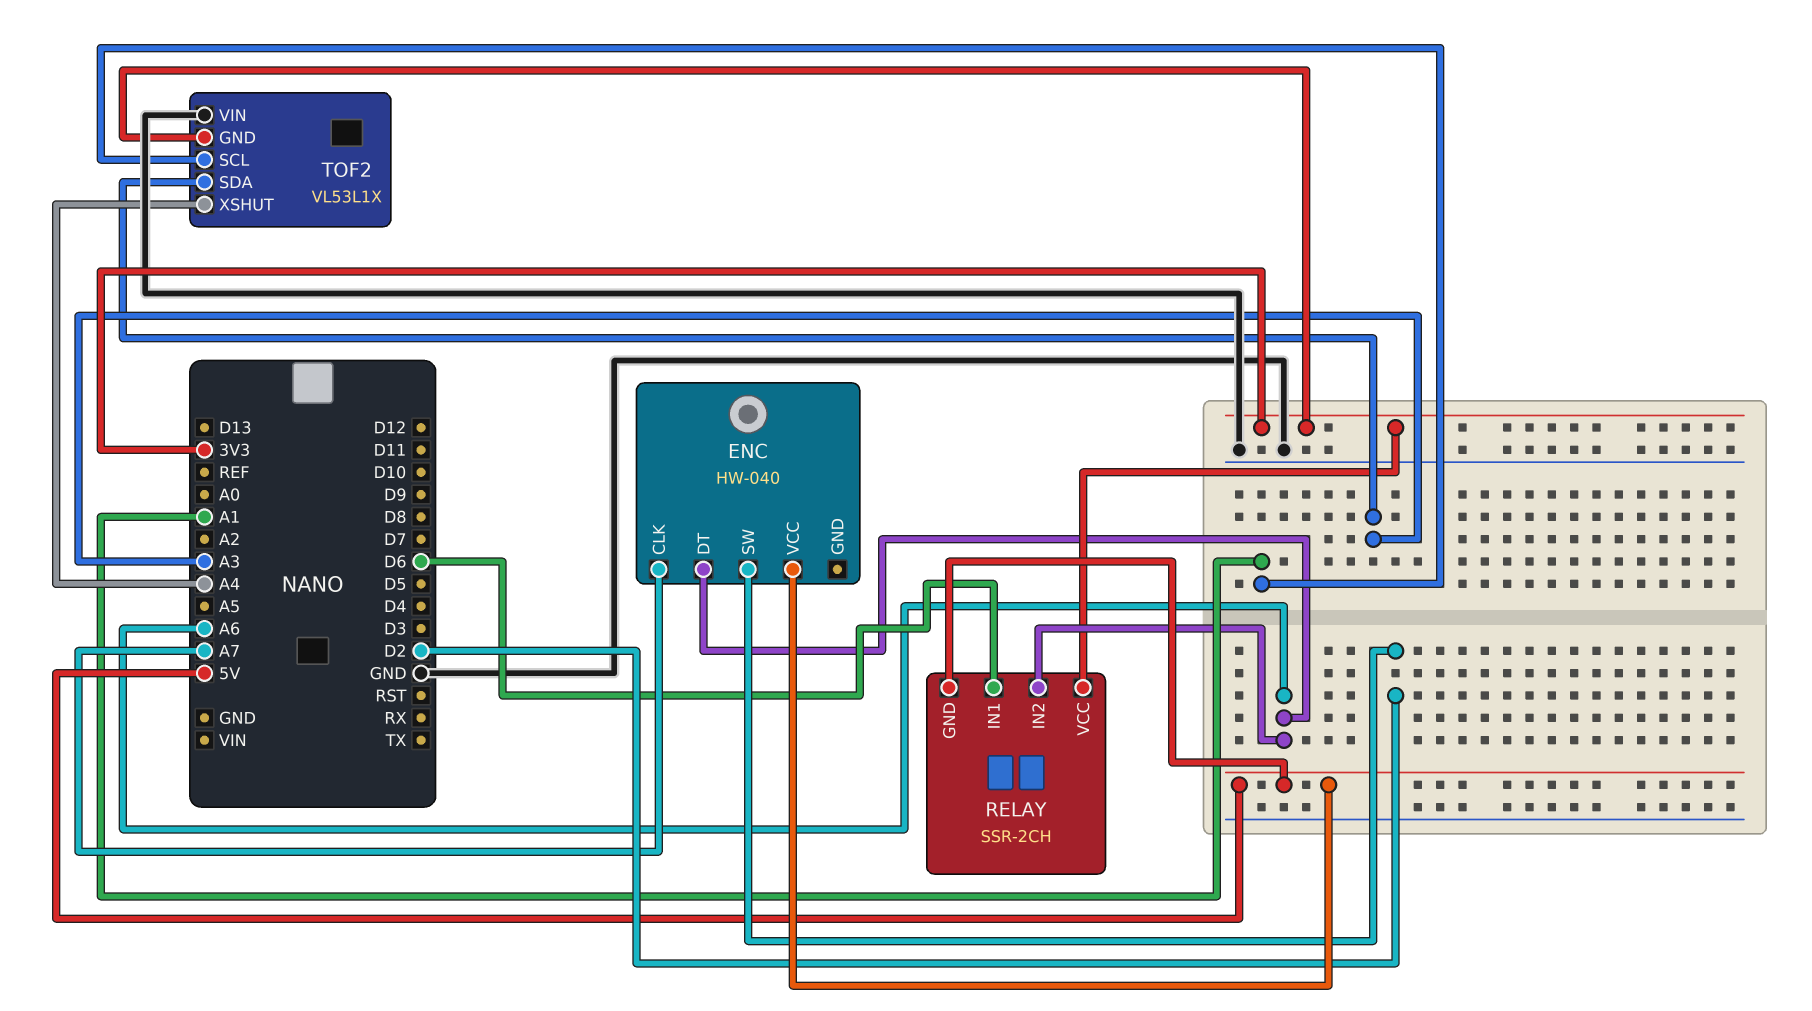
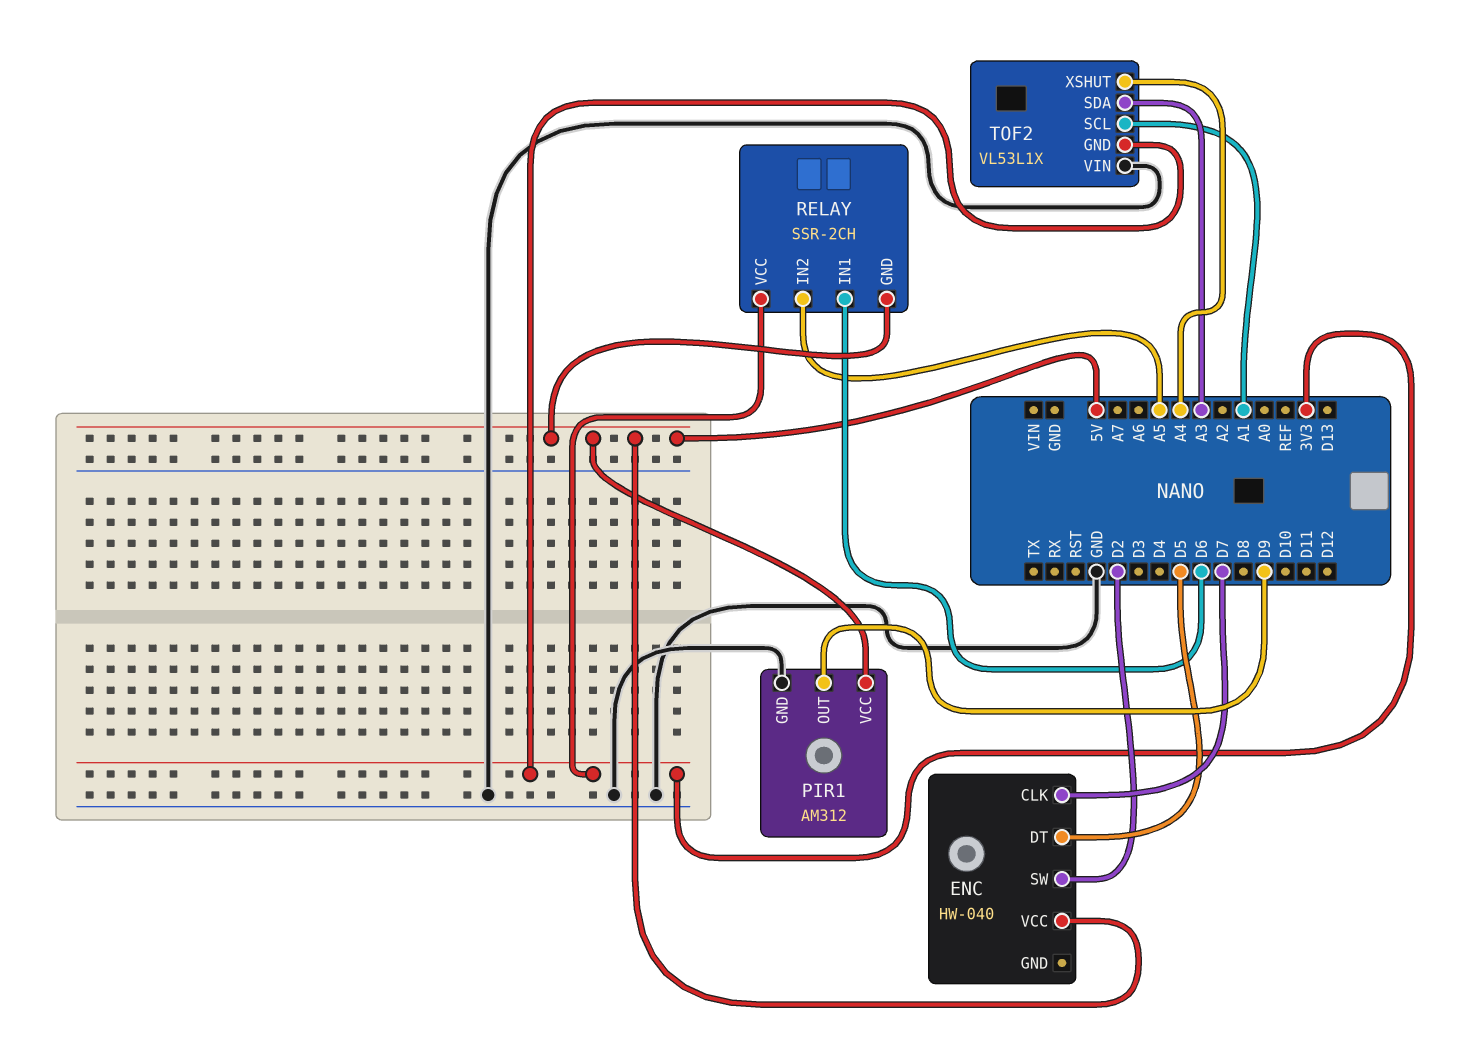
ENC pin CLK: A7 -> D7
ENC pin DT: A6 -> D5
PIR1: none -> AM312
PIR1 pin GND: none -> GND
PIR1 pin OUT: none -> D9
PIR1 pin VCC: none -> 5V
RELAY pin IN2: A6 -> A5

